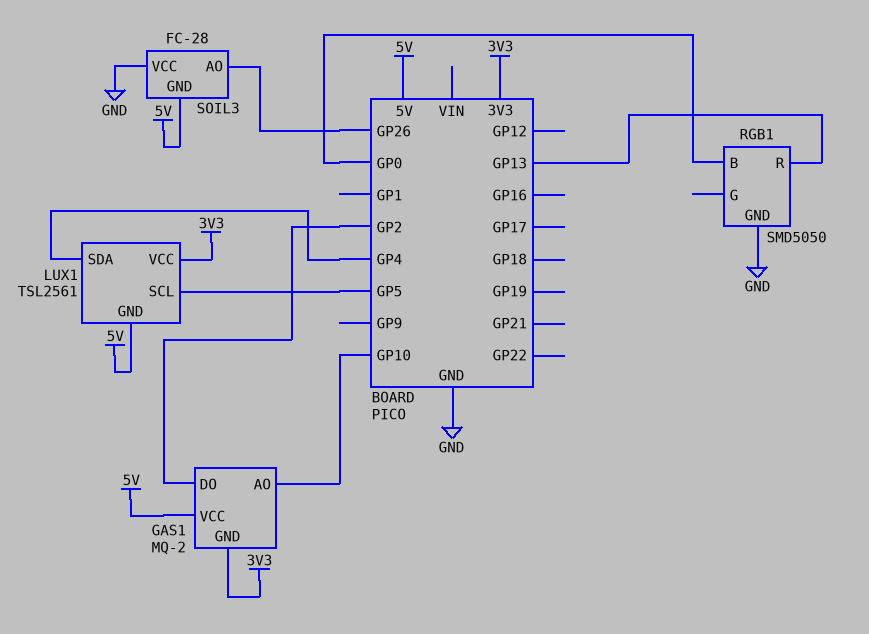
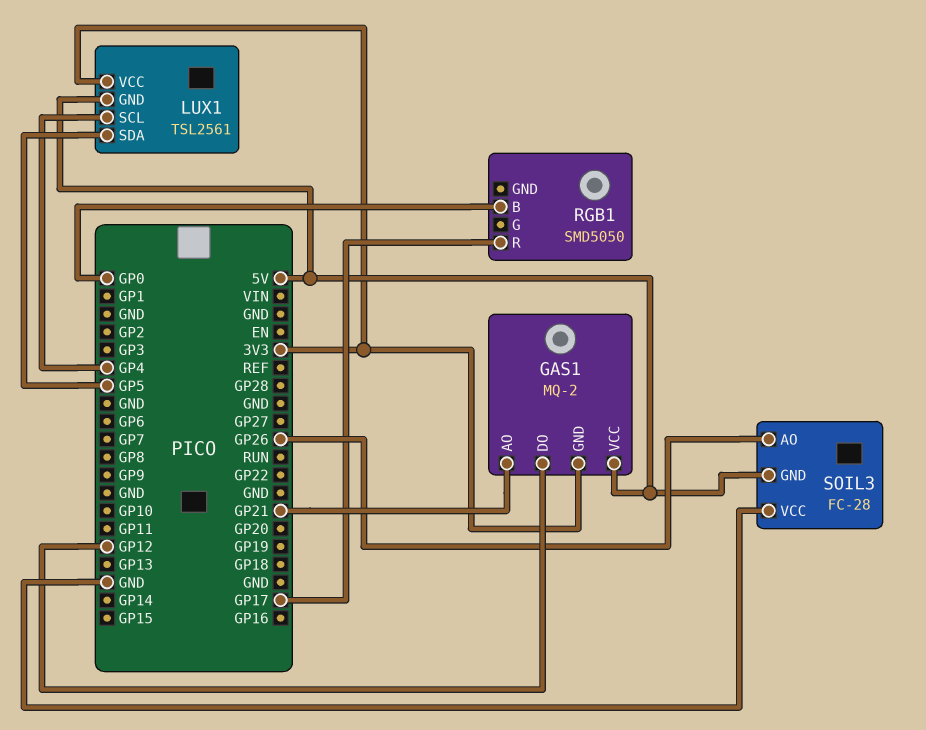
GAS1 pin AO: GP10 -> GP21
GAS1 pin DO: GP2 -> GP12
LUX1 pin SCL: GP5 -> GP4
LUX1 pin SDA: GP4 -> GP5
RGB1 pin GND: GND -> none
RGB1 pin R: GP13 -> GP17

